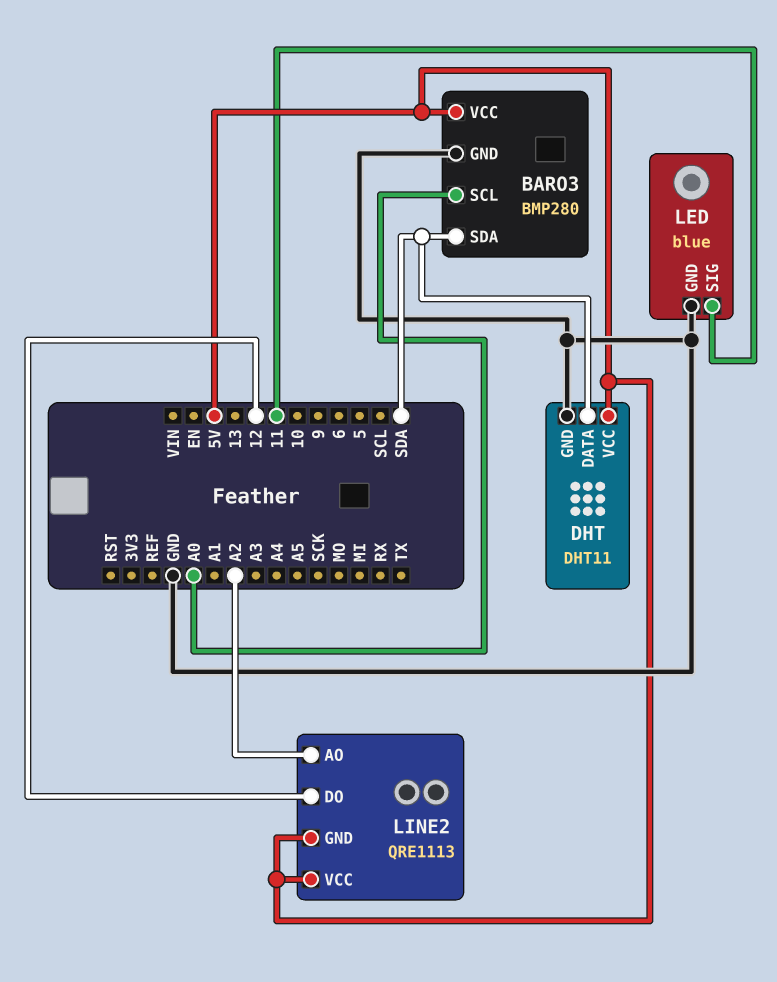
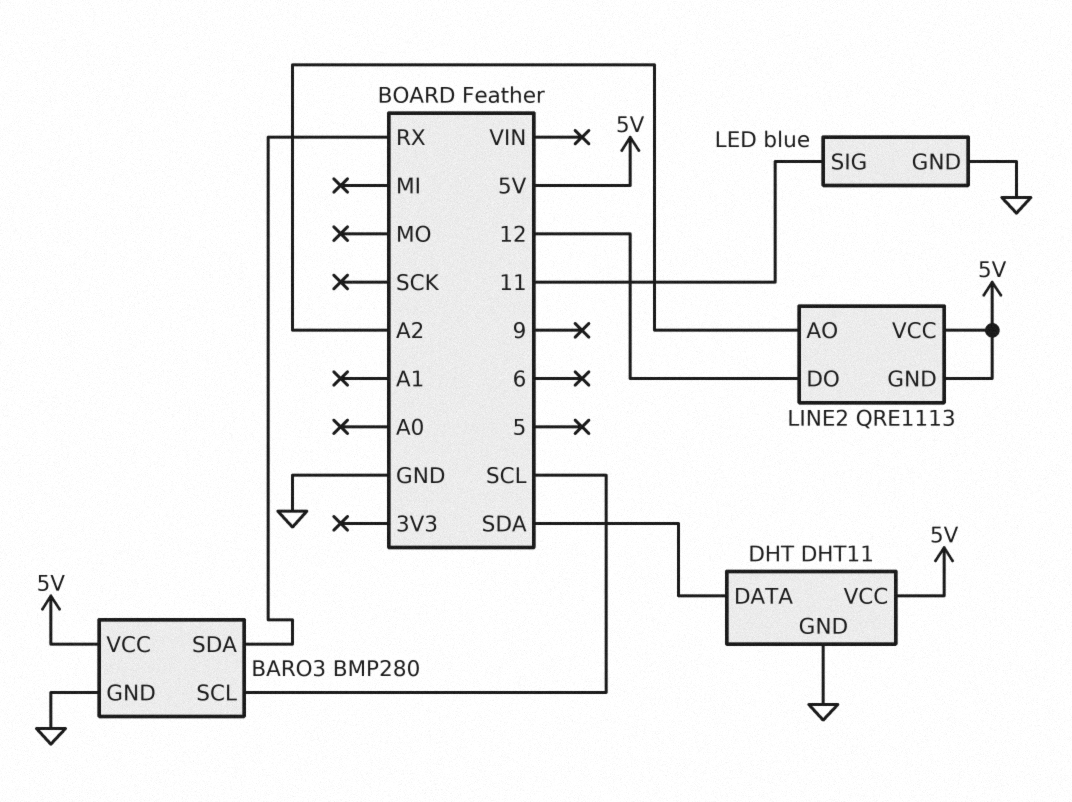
BARO3 pin SCL: A0 -> SCL
BARO3 pin SDA: SDA -> RX

